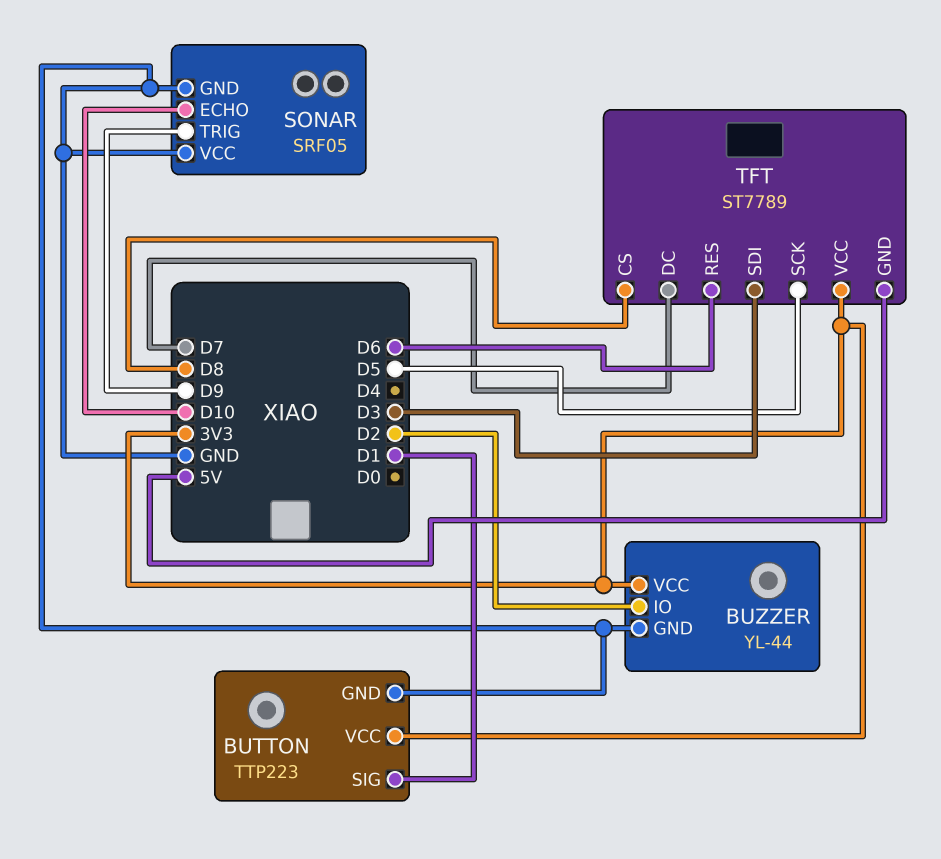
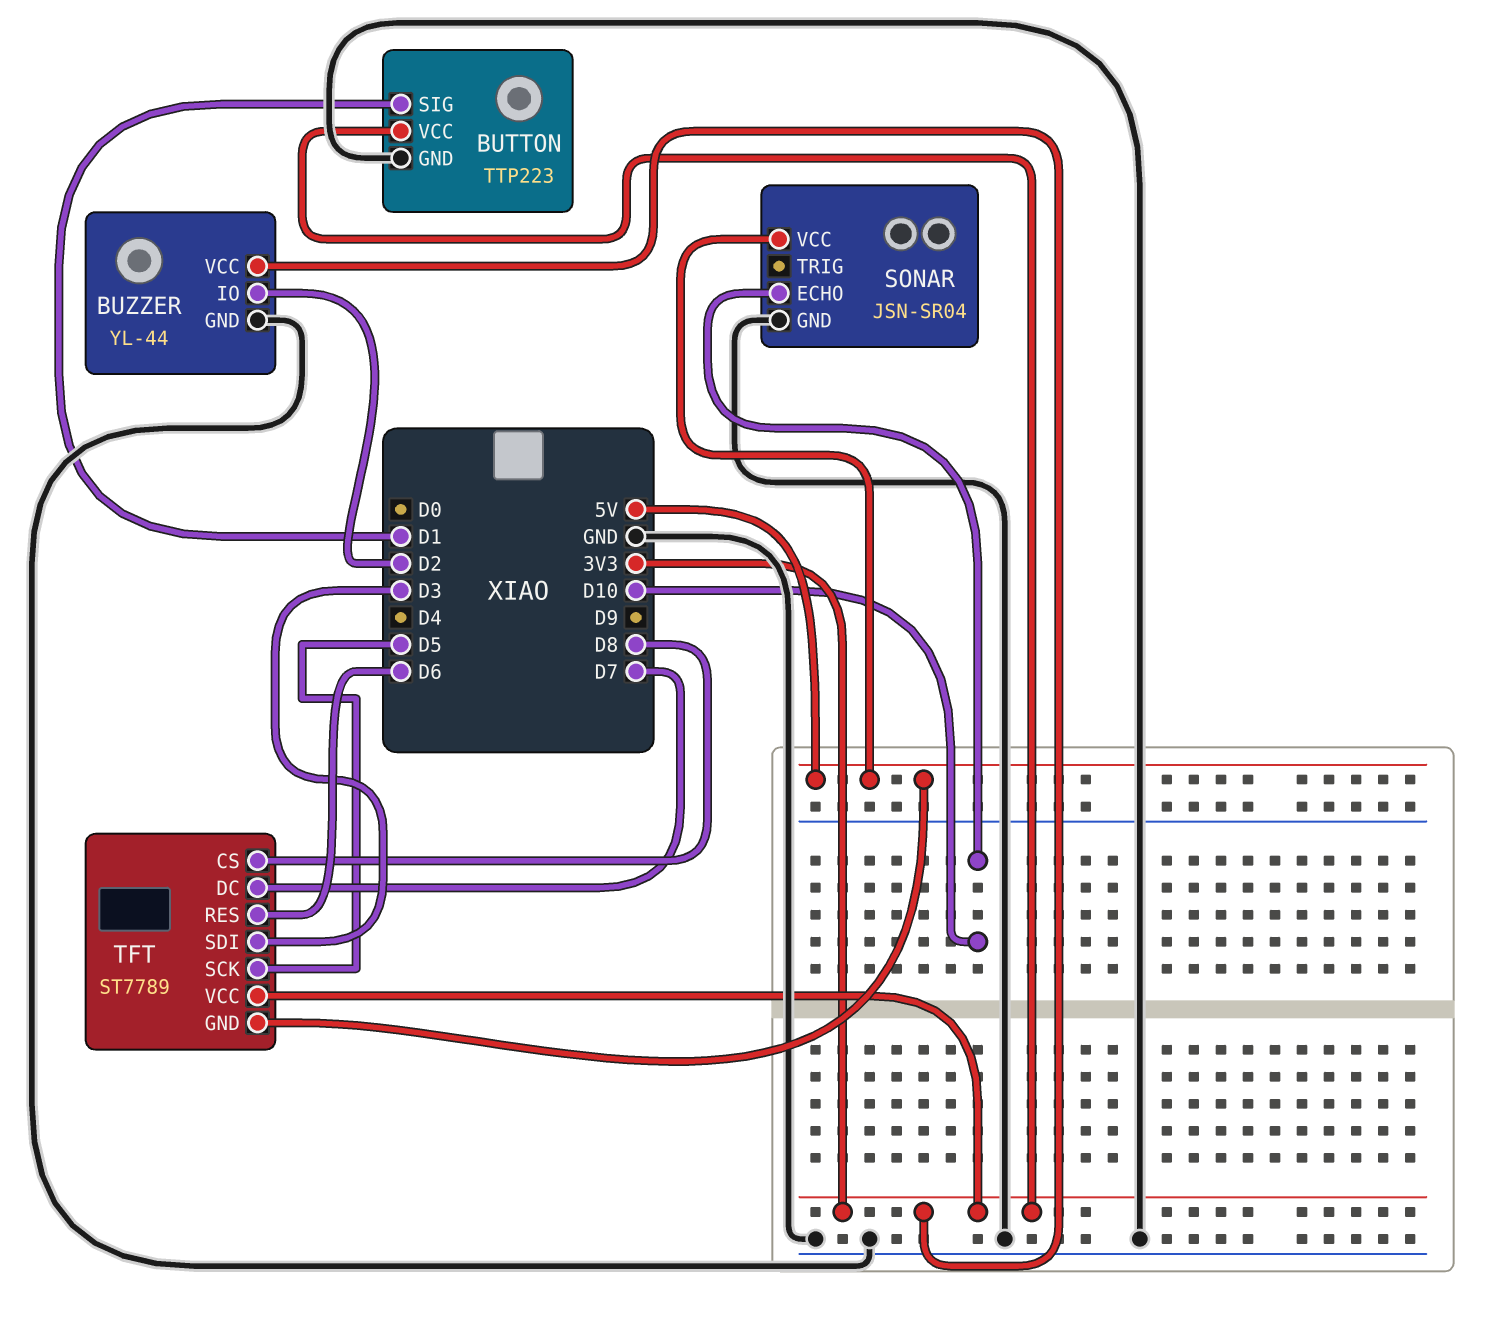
SONAR: SRF05 -> JSN-SR04
SONAR pin TRIG: D9 -> none
SONAR pin VCC: GND -> 5V

